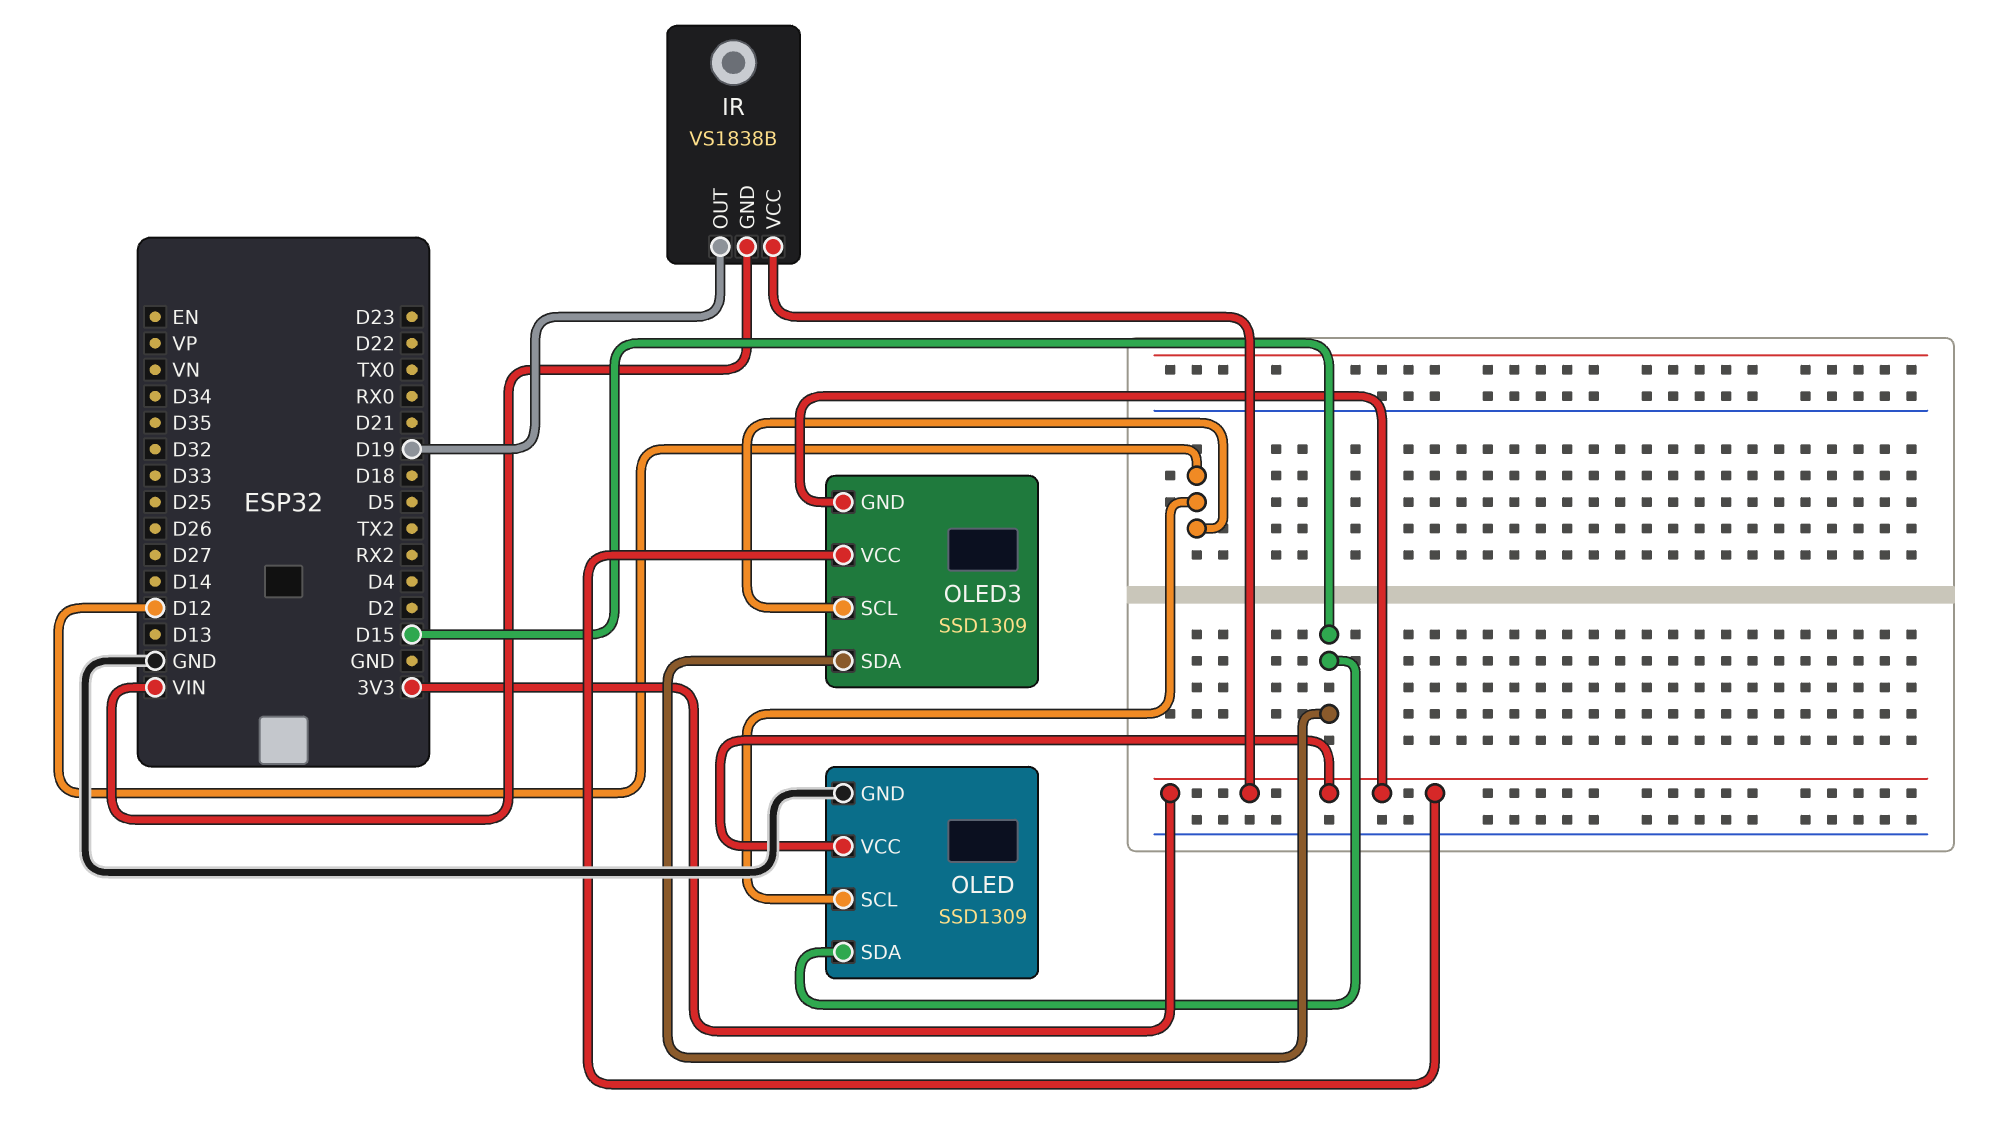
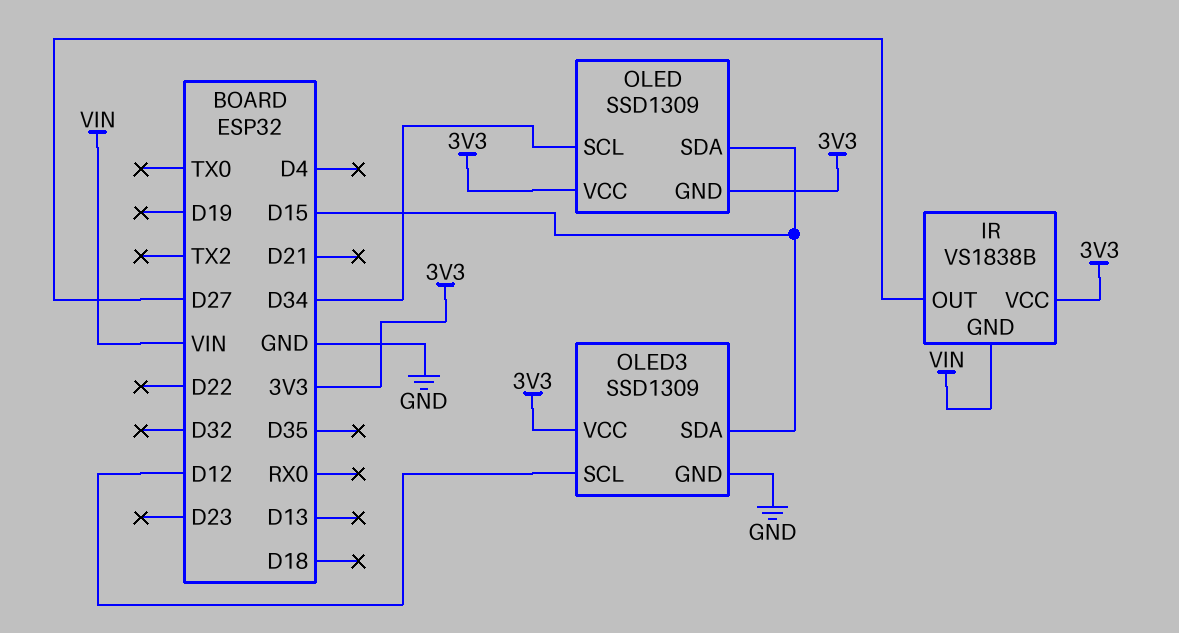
IR pin OUT: D19 -> D27
OLED pin GND: GND -> 3V3
OLED pin SCL: D12 -> D34
OLED3 pin GND: 3V3 -> GND

